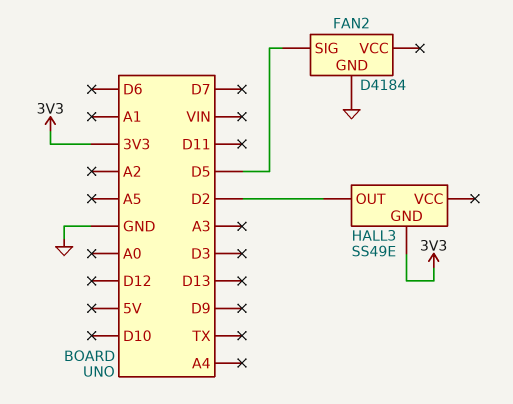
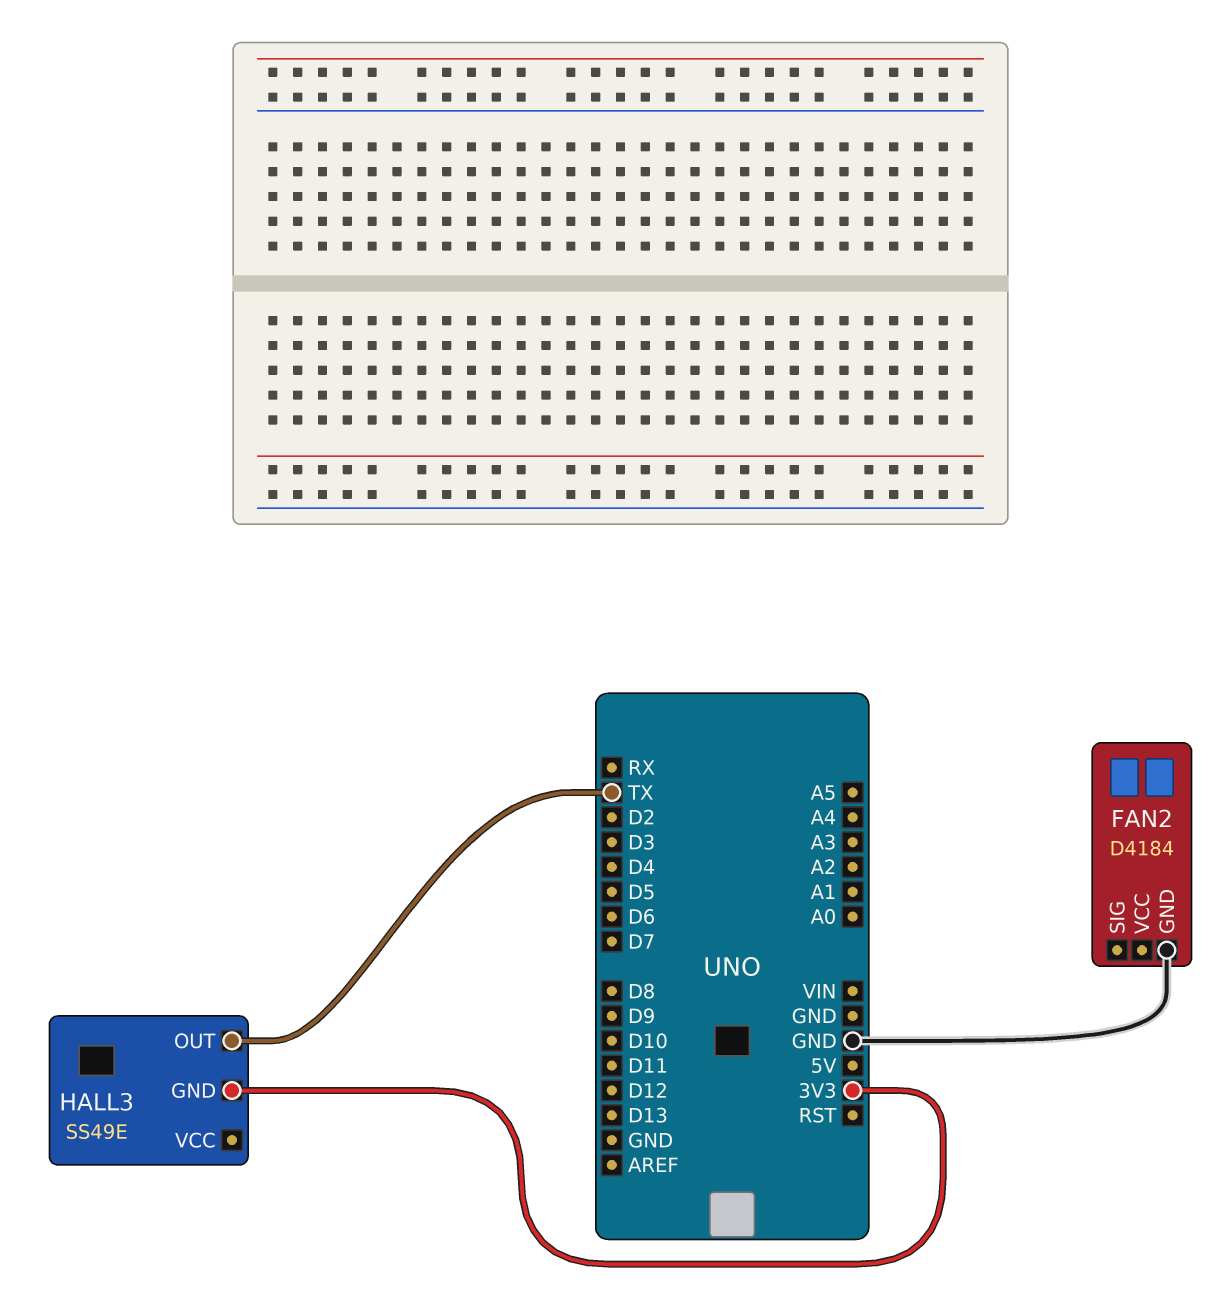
FAN2 pin SIG: D5 -> none
HALL3 pin OUT: D2 -> TX

